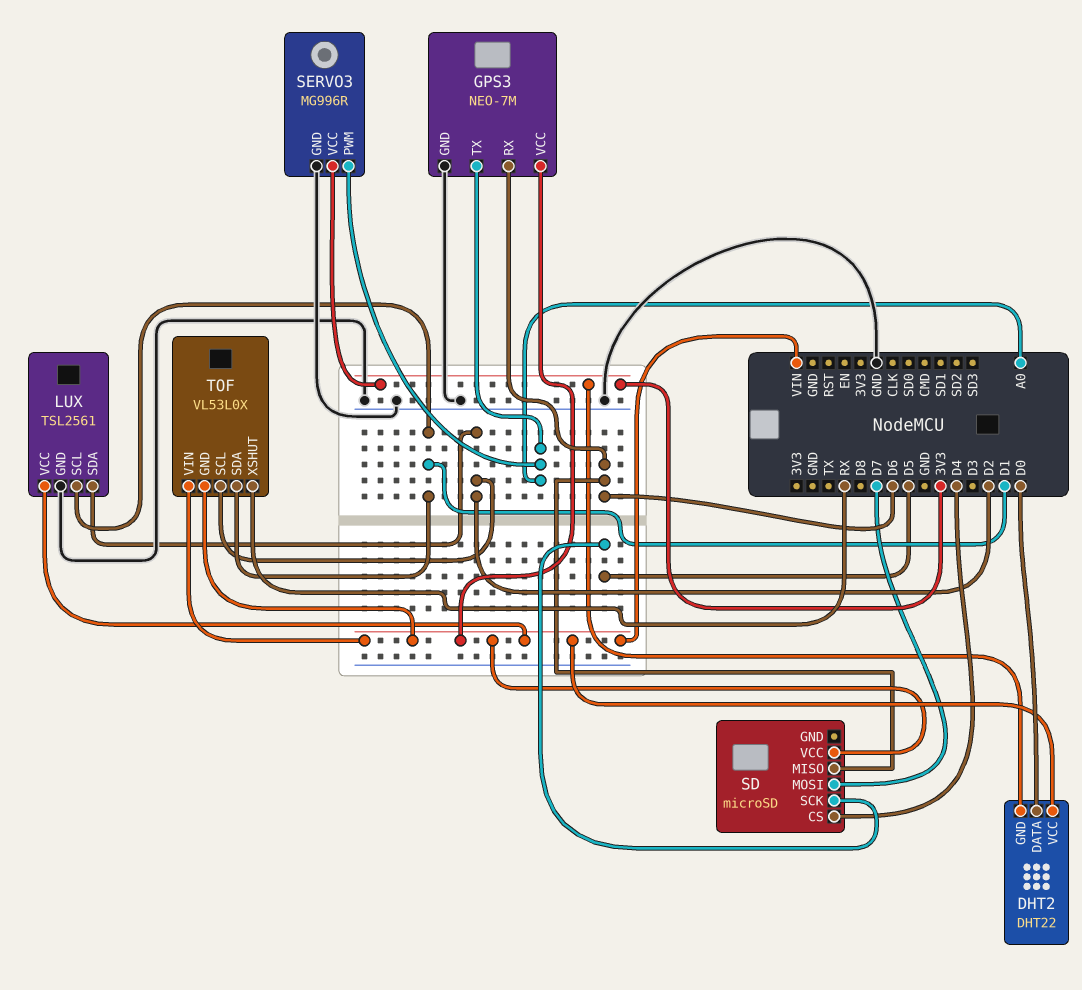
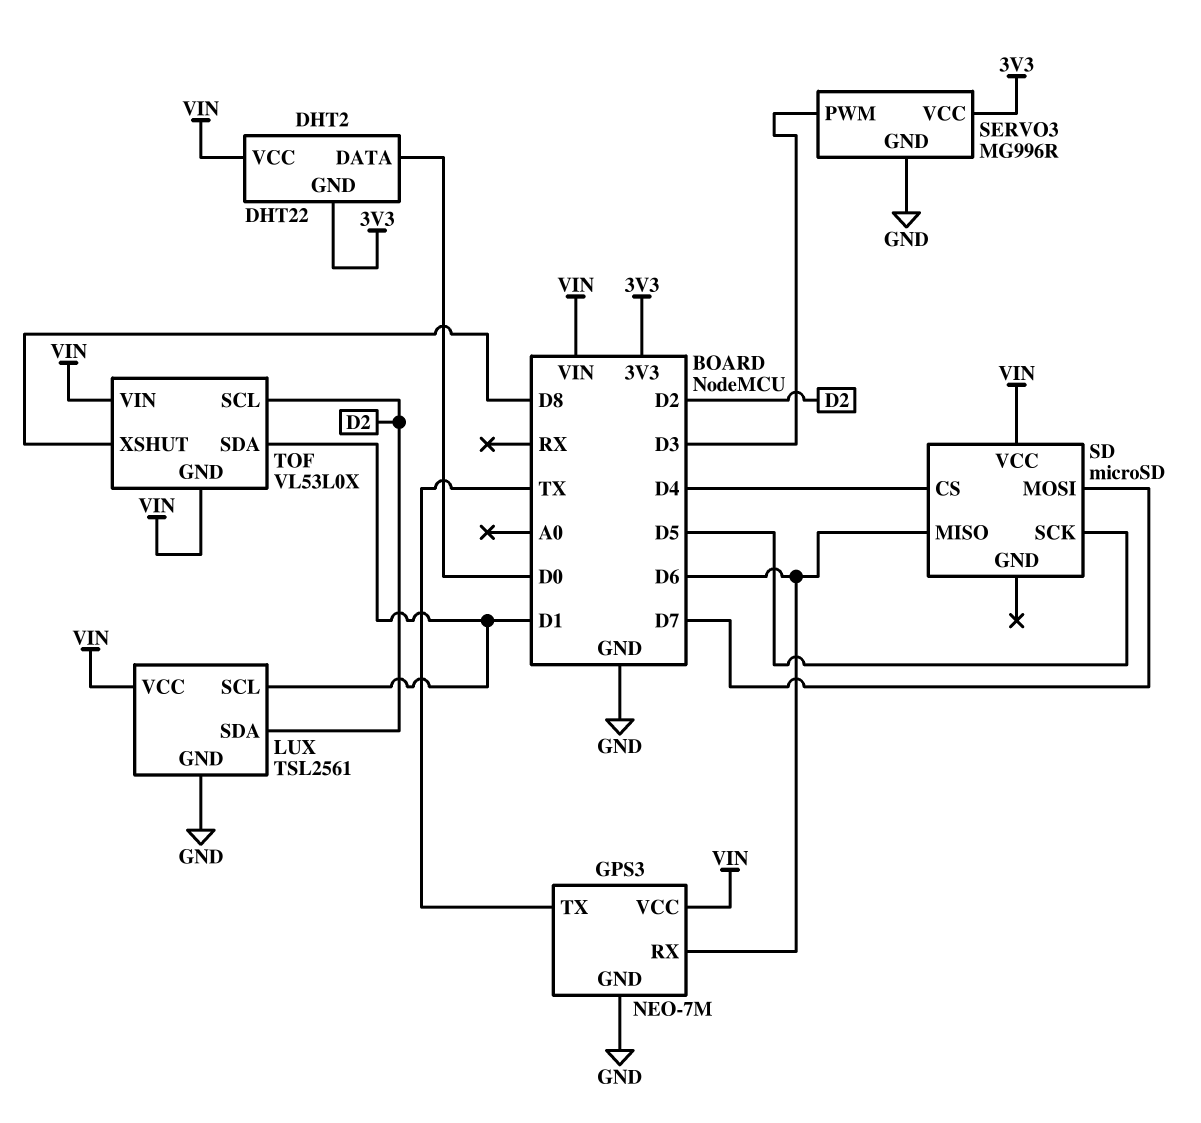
GPS3 pin TX: A0 -> TX
SERVO3 pin PWM: A0 -> D3
TOF pin XSHUT: RX -> D8

